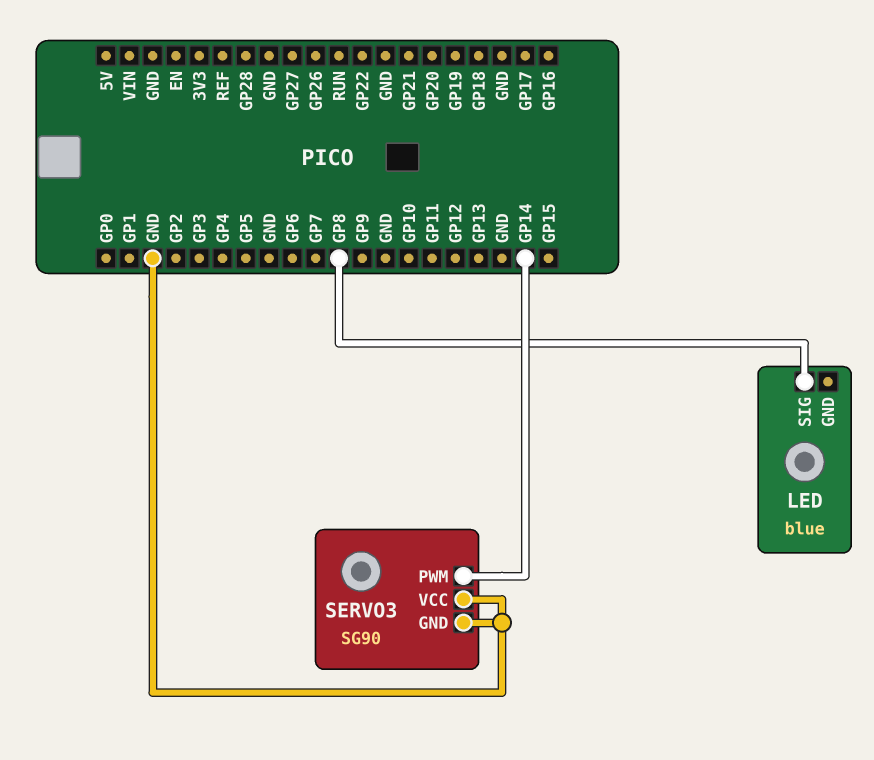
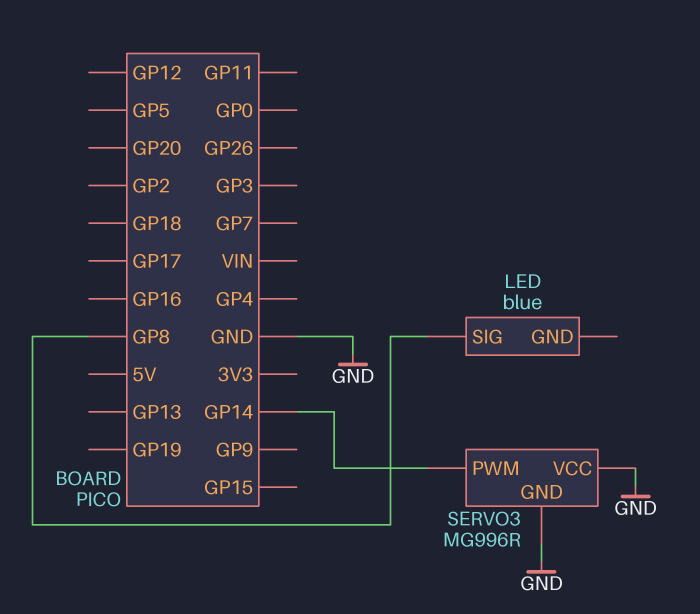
SERVO3: SG90 -> MG996R

